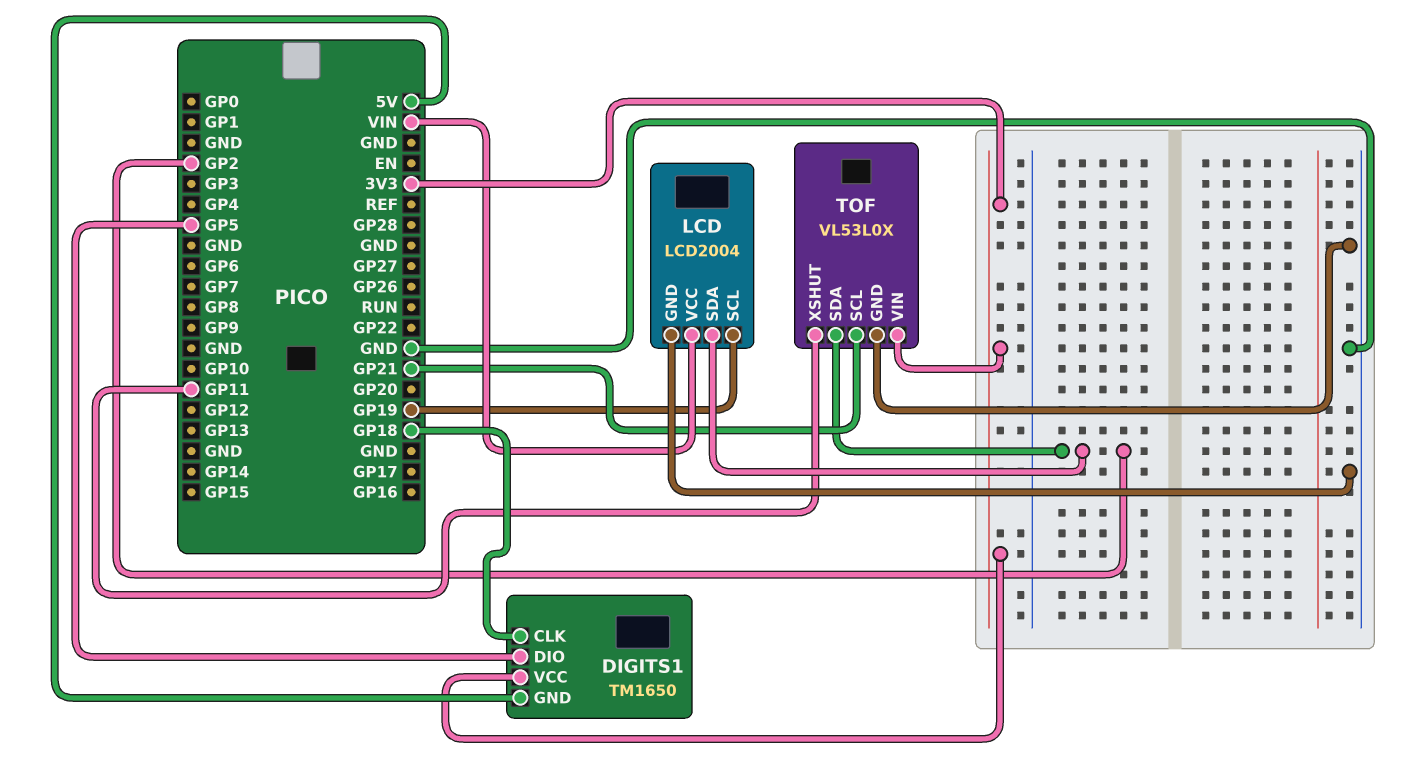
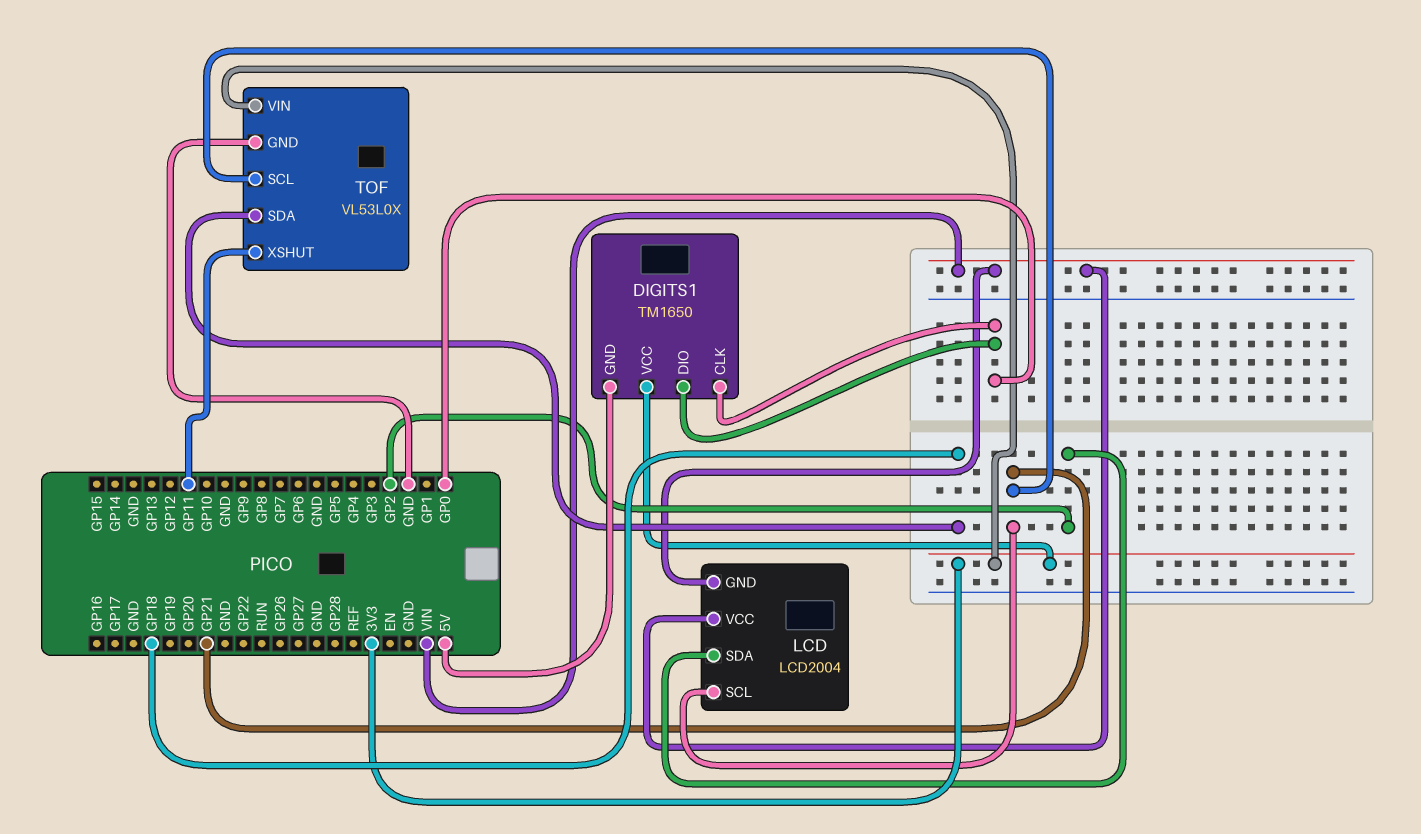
DIGITS1 pin CLK: GP18 -> GP0
DIGITS1 pin DIO: GP5 -> GP0
LCD pin GND: GND -> VIN
LCD pin SCL: GP19 -> GP21
TOF pin SDA: GP2 -> GP18

